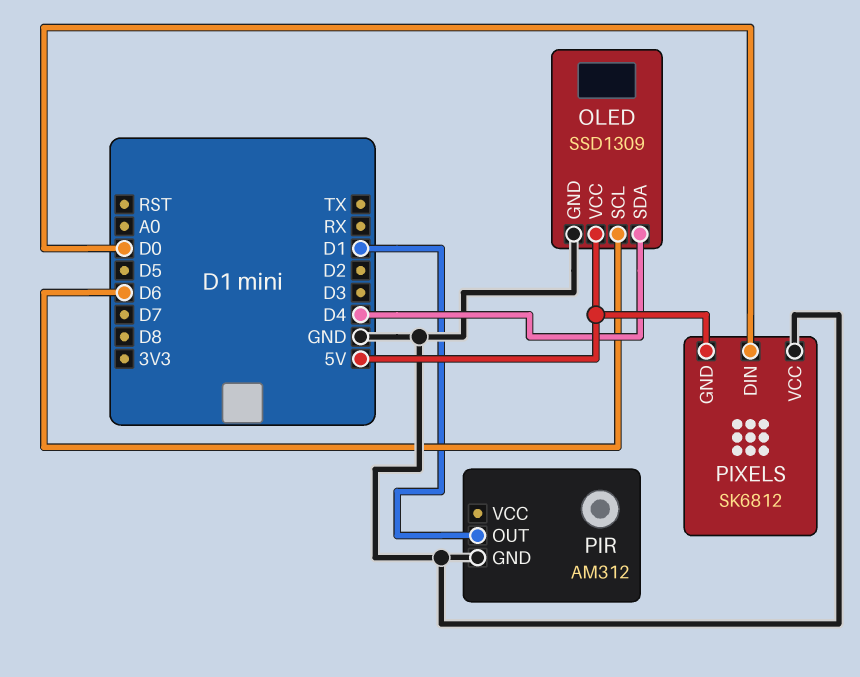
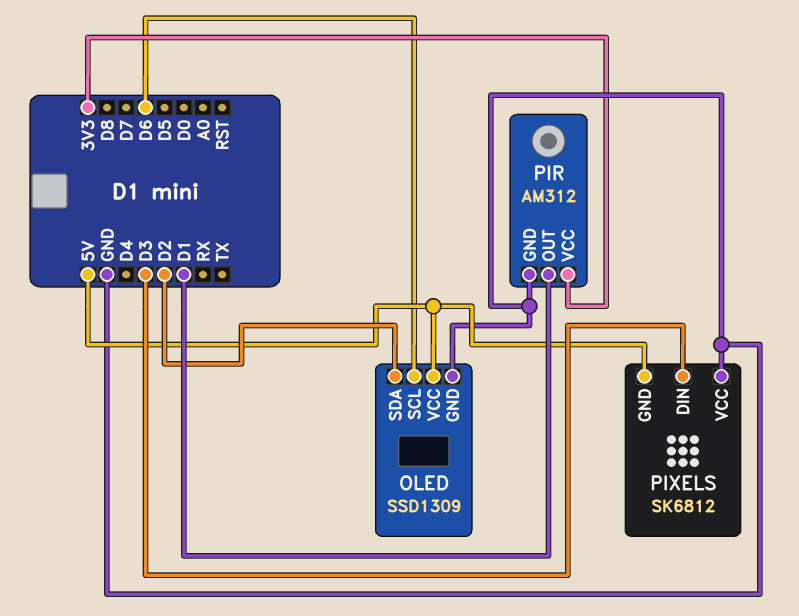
OLED pin SDA: D4 -> D2
PIR pin VCC: none -> 3V3
PIXELS pin DIN: D0 -> D3

